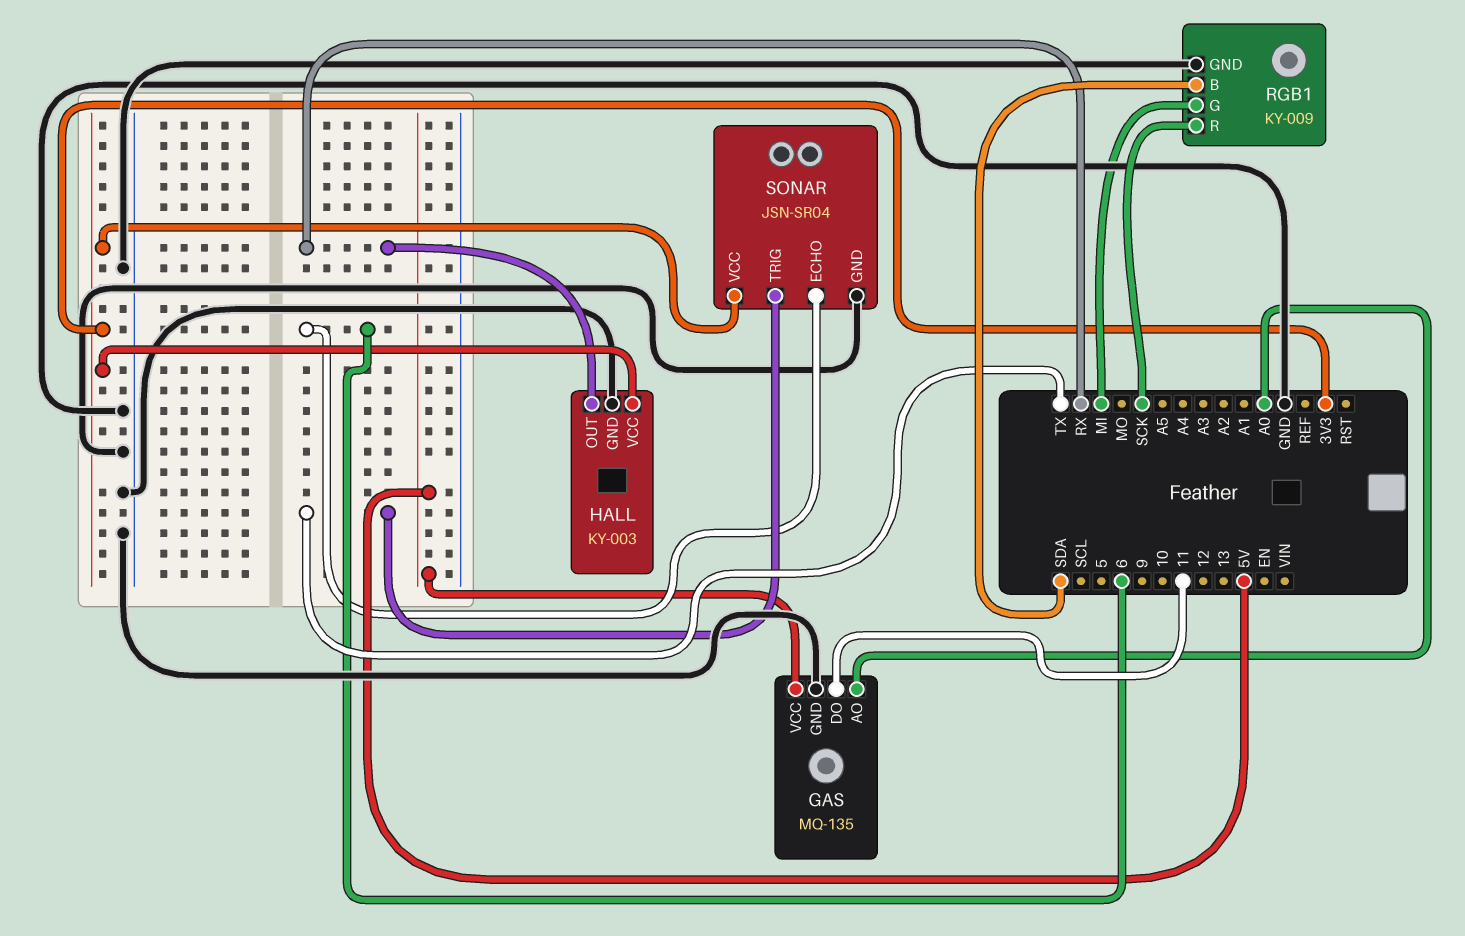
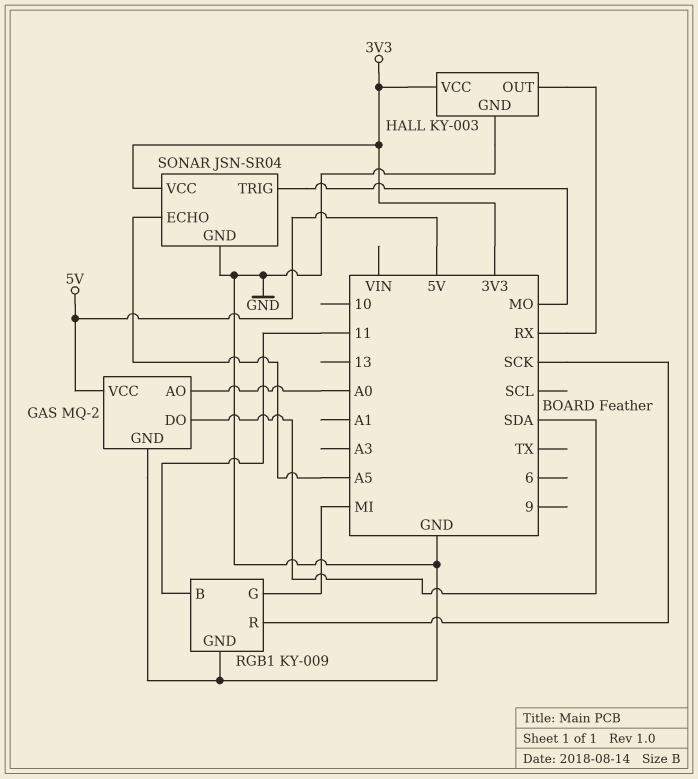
GAS: MQ-135 -> MQ-2
GAS pin DO: 11 -> SDA
RGB1 pin B: SDA -> 11
SONAR pin ECHO: 6 -> A5
SONAR pin TRIG: TX -> MO

